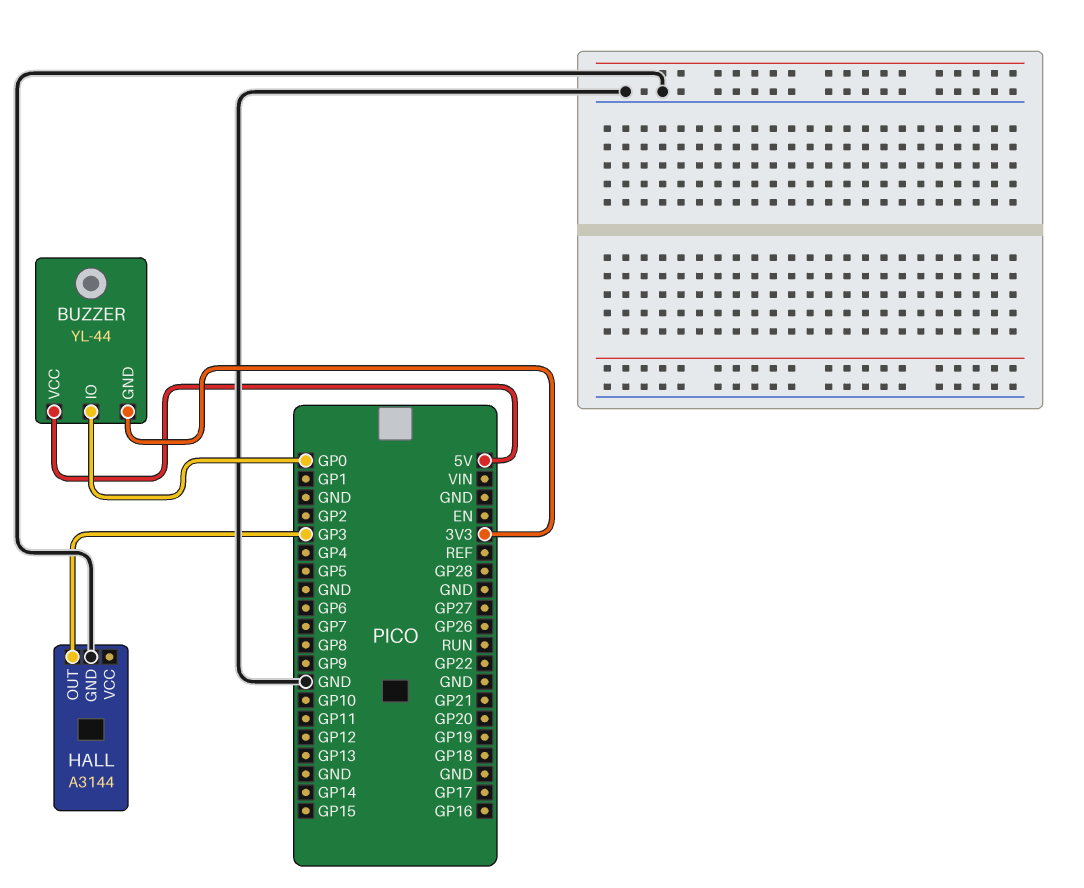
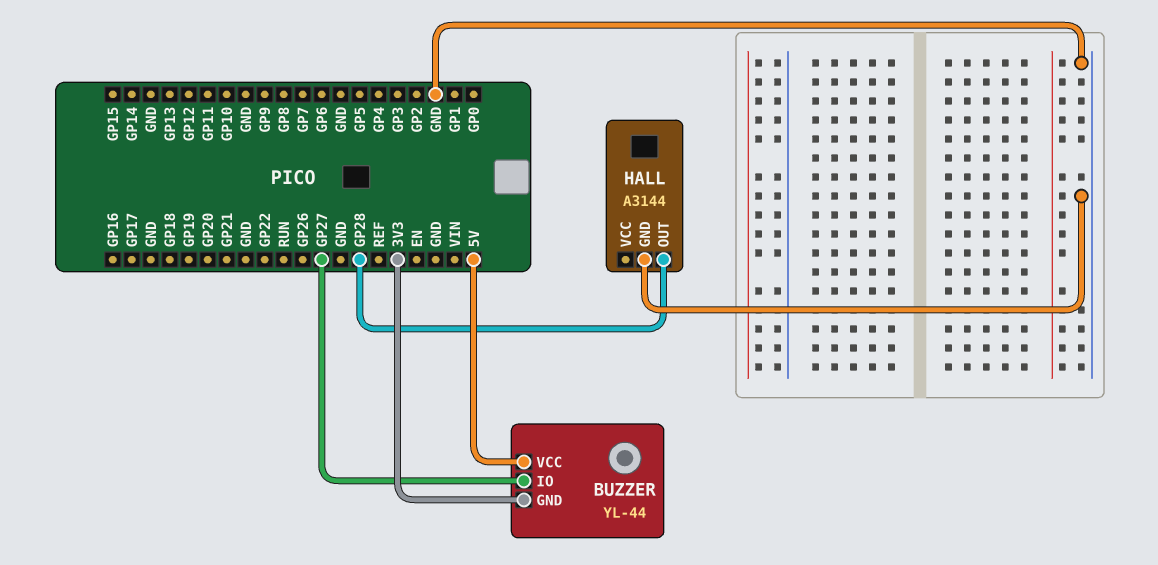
BUZZER pin IO: GP0 -> GP27
HALL pin OUT: GP3 -> GP28

